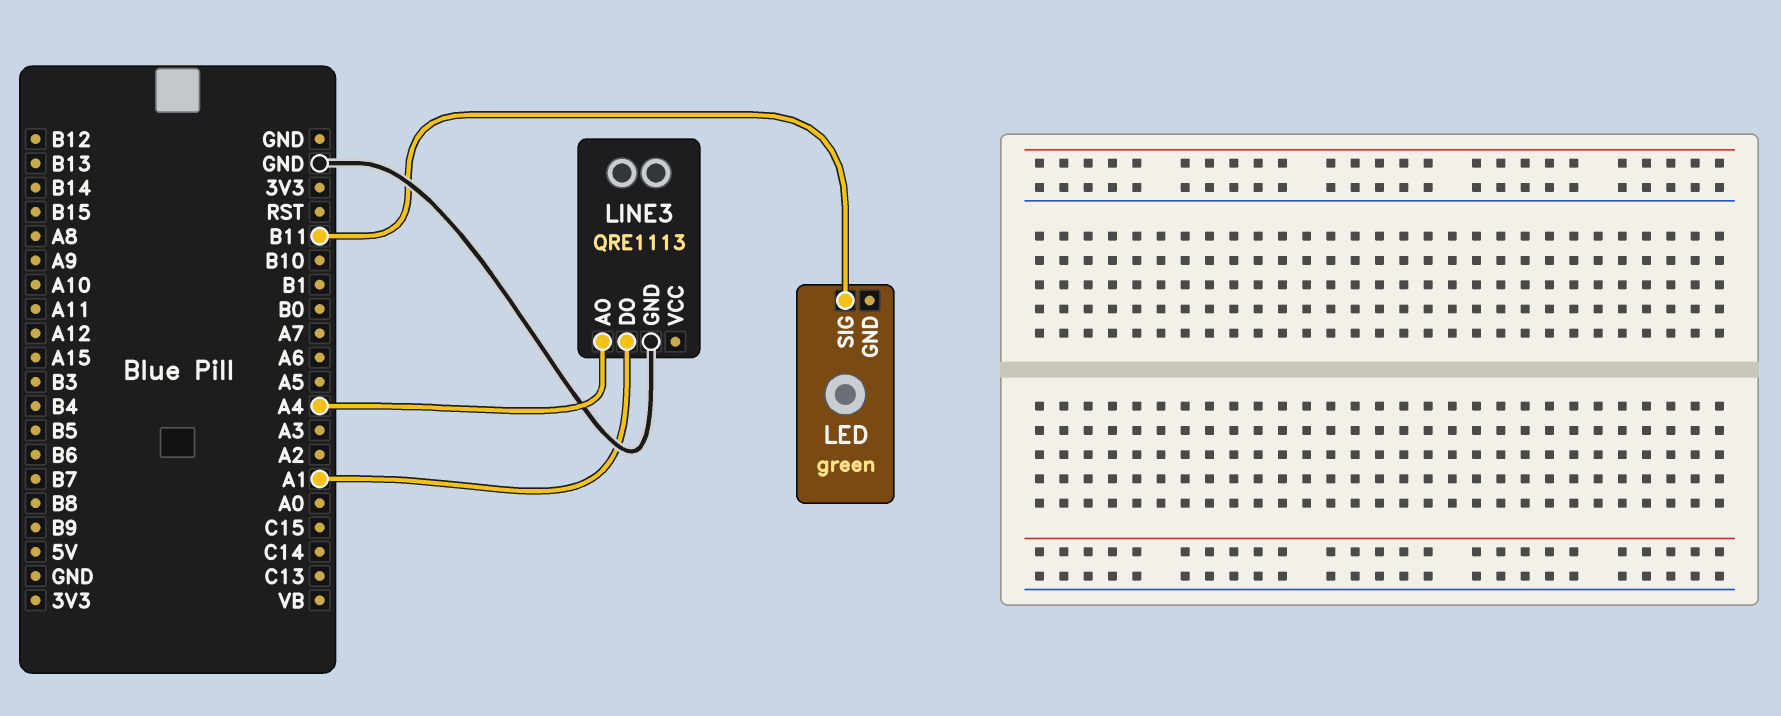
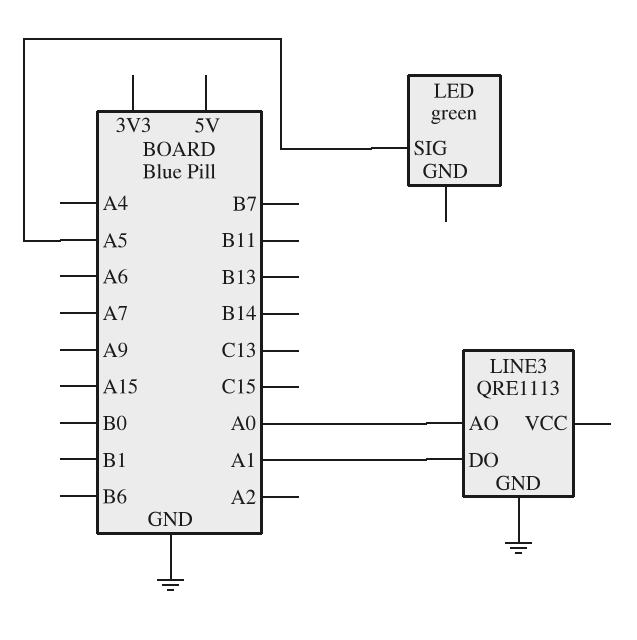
LED pin SIG: B11 -> A5
LINE3 pin AO: A4 -> A0

